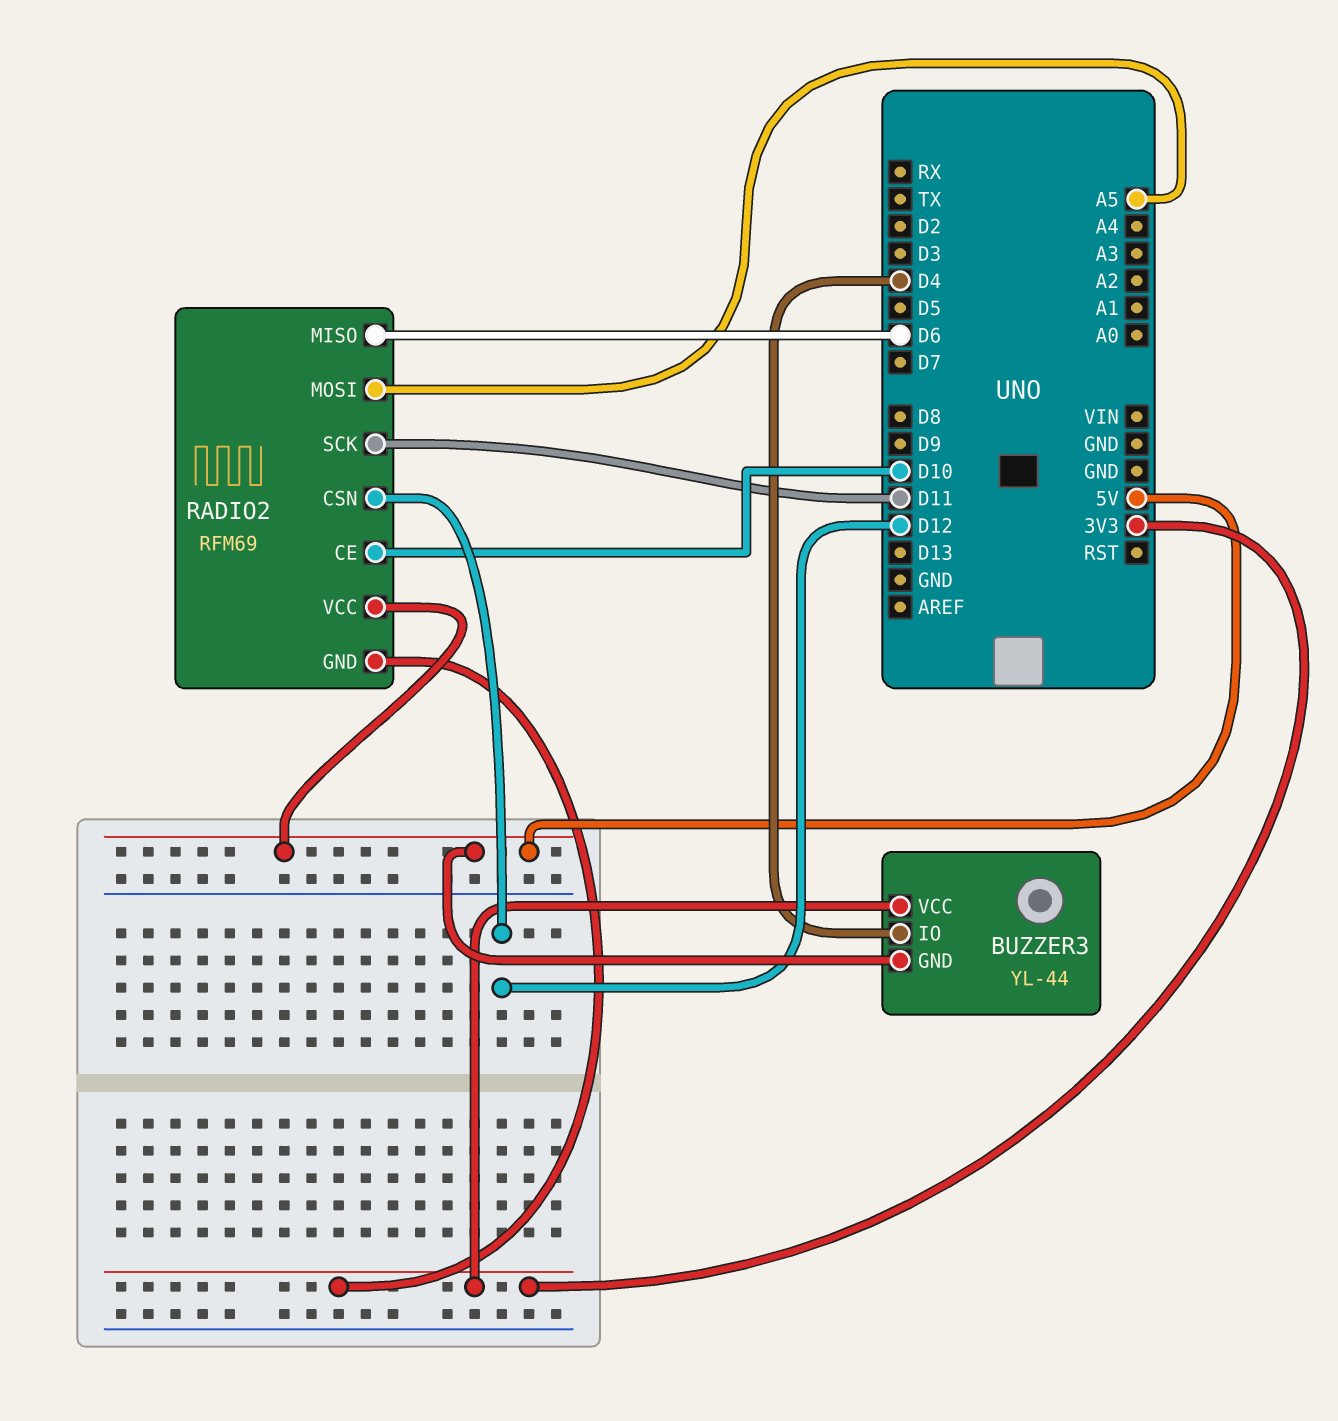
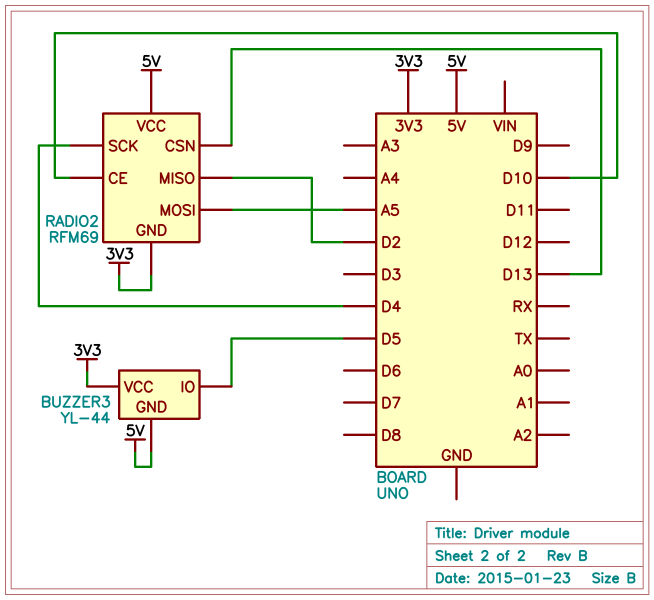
BUZZER3 pin IO: D4 -> D5
RADIO2 pin CSN: D12 -> D13
RADIO2 pin MISO: D6 -> D2
RADIO2 pin SCK: D11 -> D4

